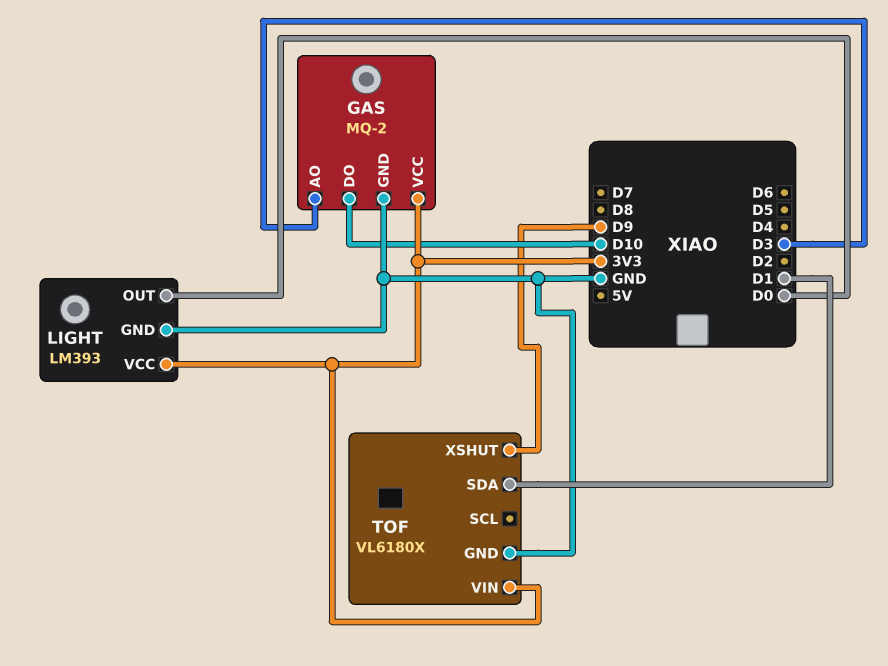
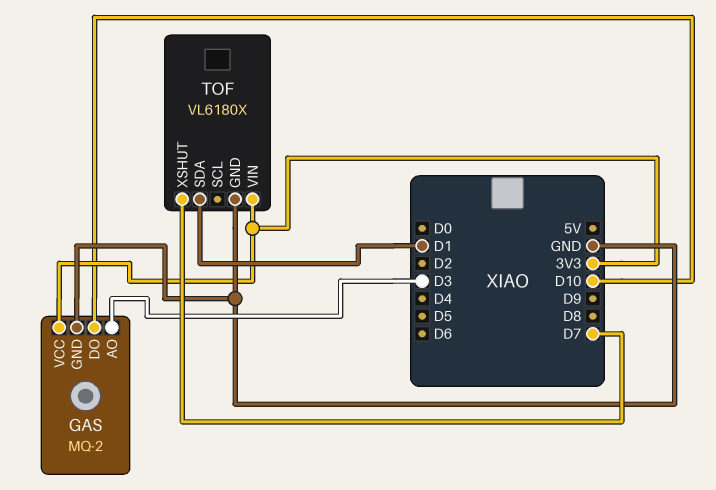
LIGHT: LM393 -> none
LIGHT pin GND: GND -> none
LIGHT pin OUT: D0 -> none
LIGHT pin VCC: 3V3 -> none
TOF pin XSHUT: D9 -> D7

